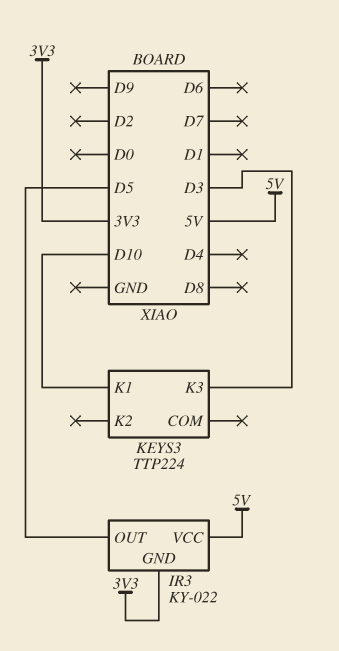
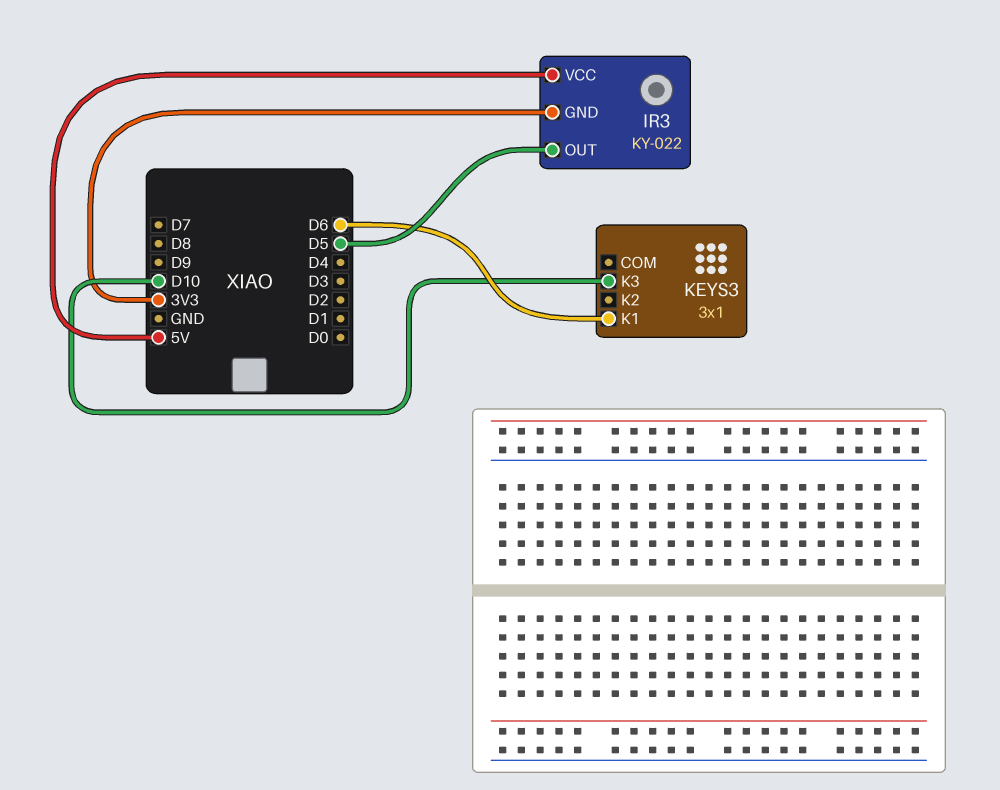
KEYS3: TTP224 -> 3x1
KEYS3 pin K1: D10 -> D6
KEYS3 pin K3: D3 -> D10

